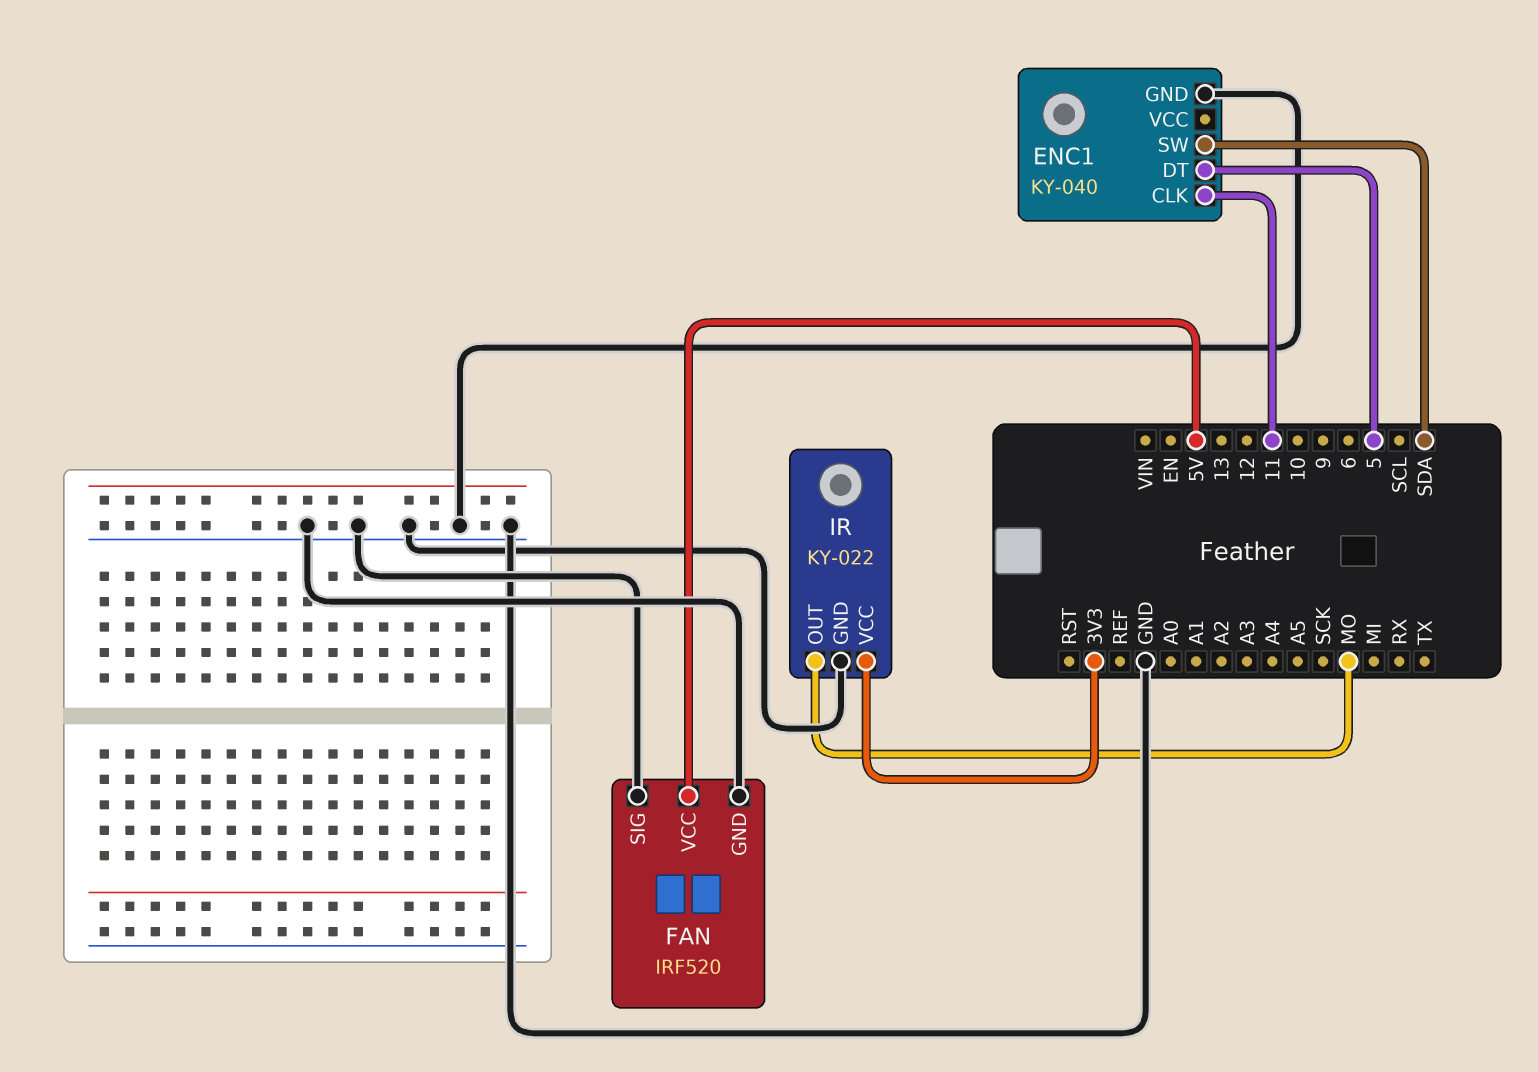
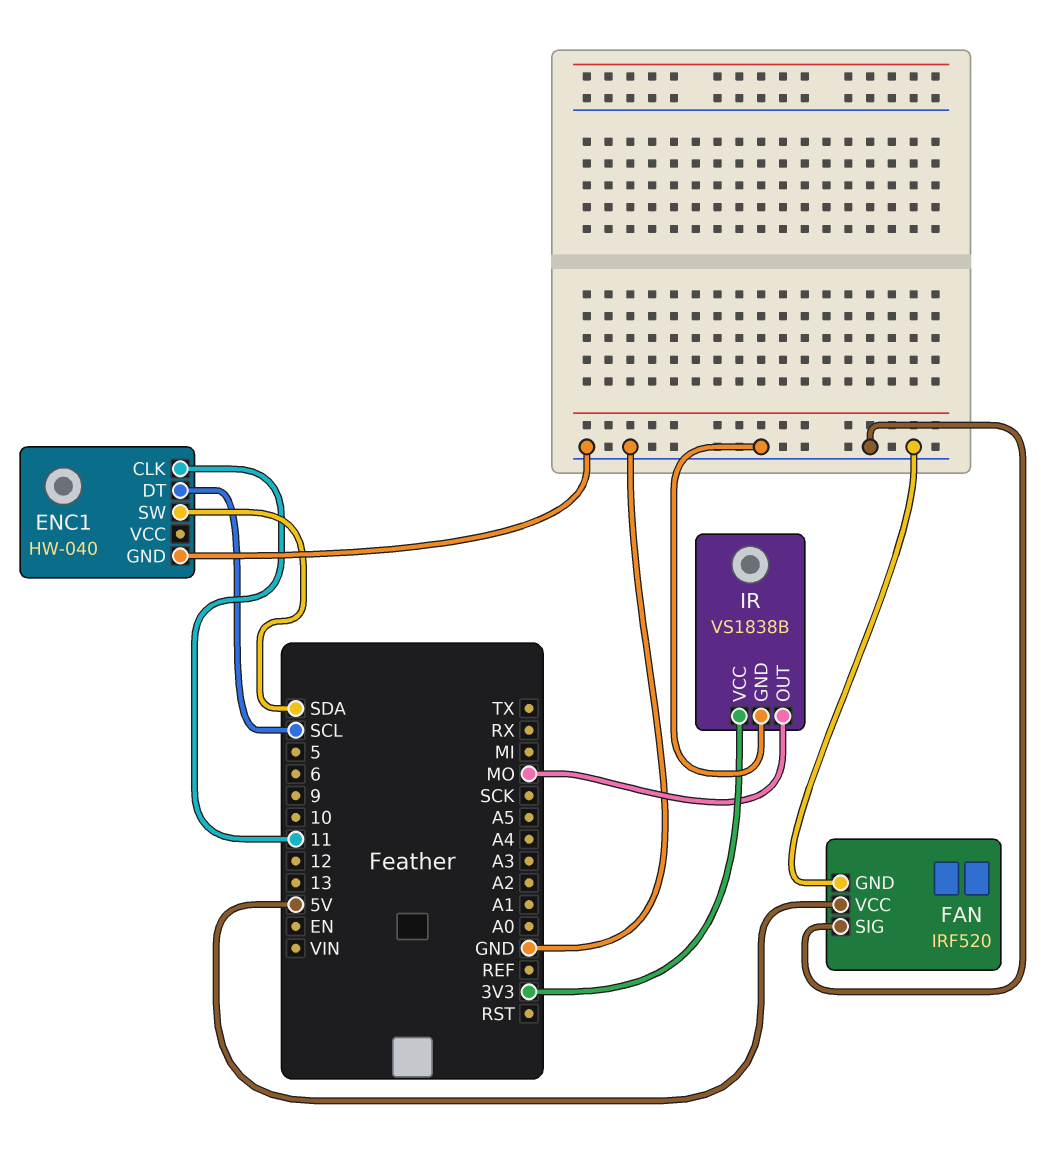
ENC1: KY-040 -> HW-040
ENC1 pin DT: 5 -> SCL
IR: KY-022 -> VS1838B

